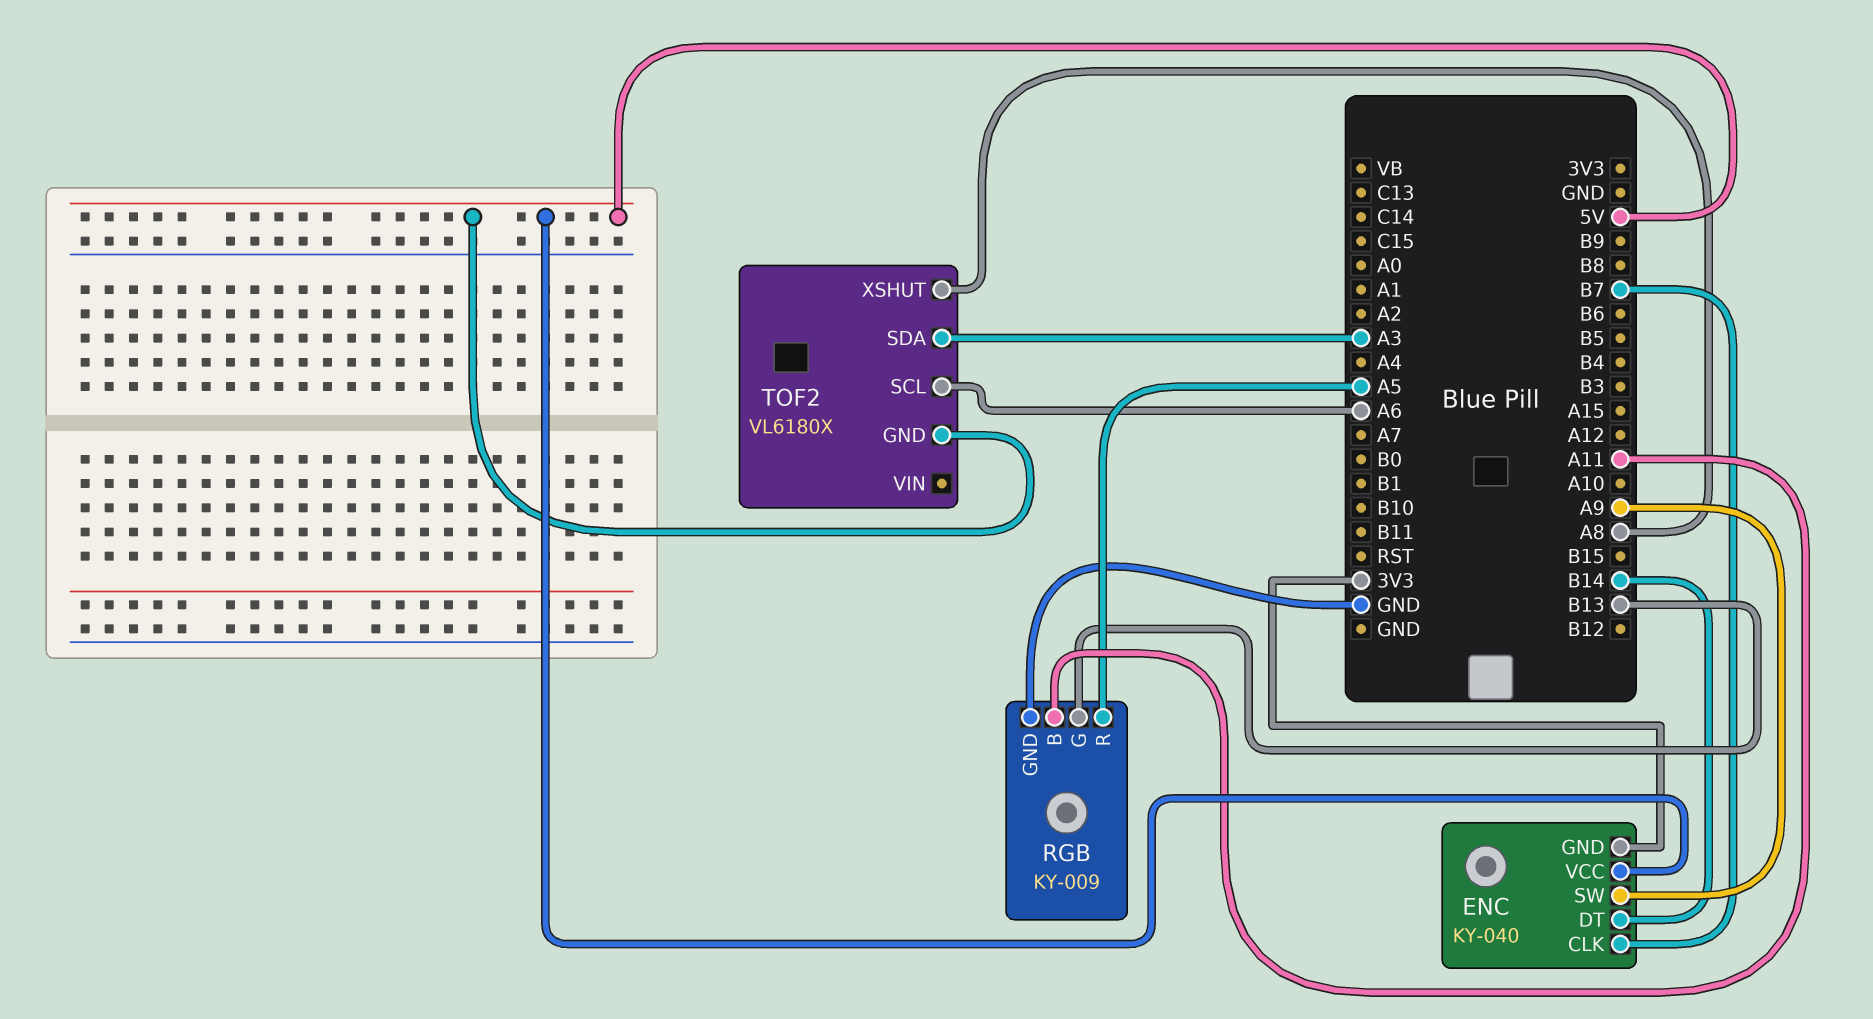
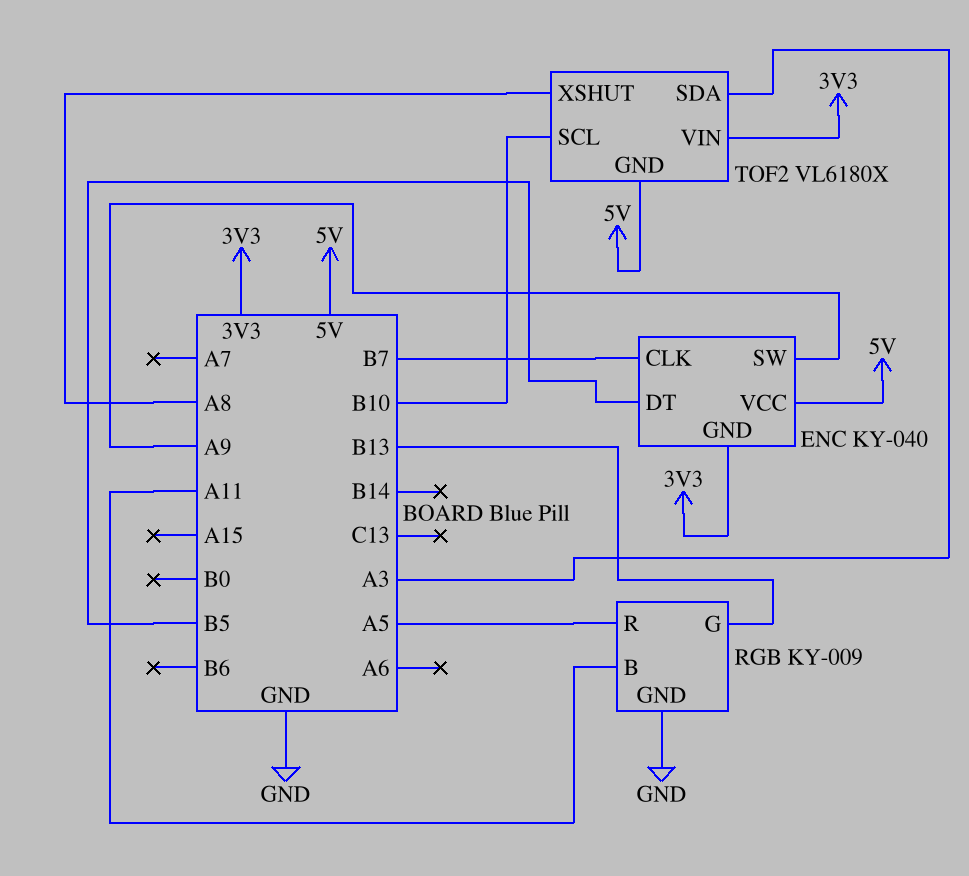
ENC pin DT: B14 -> B5
TOF2 pin SCL: A6 -> B10
TOF2 pin VIN: none -> 3V3

